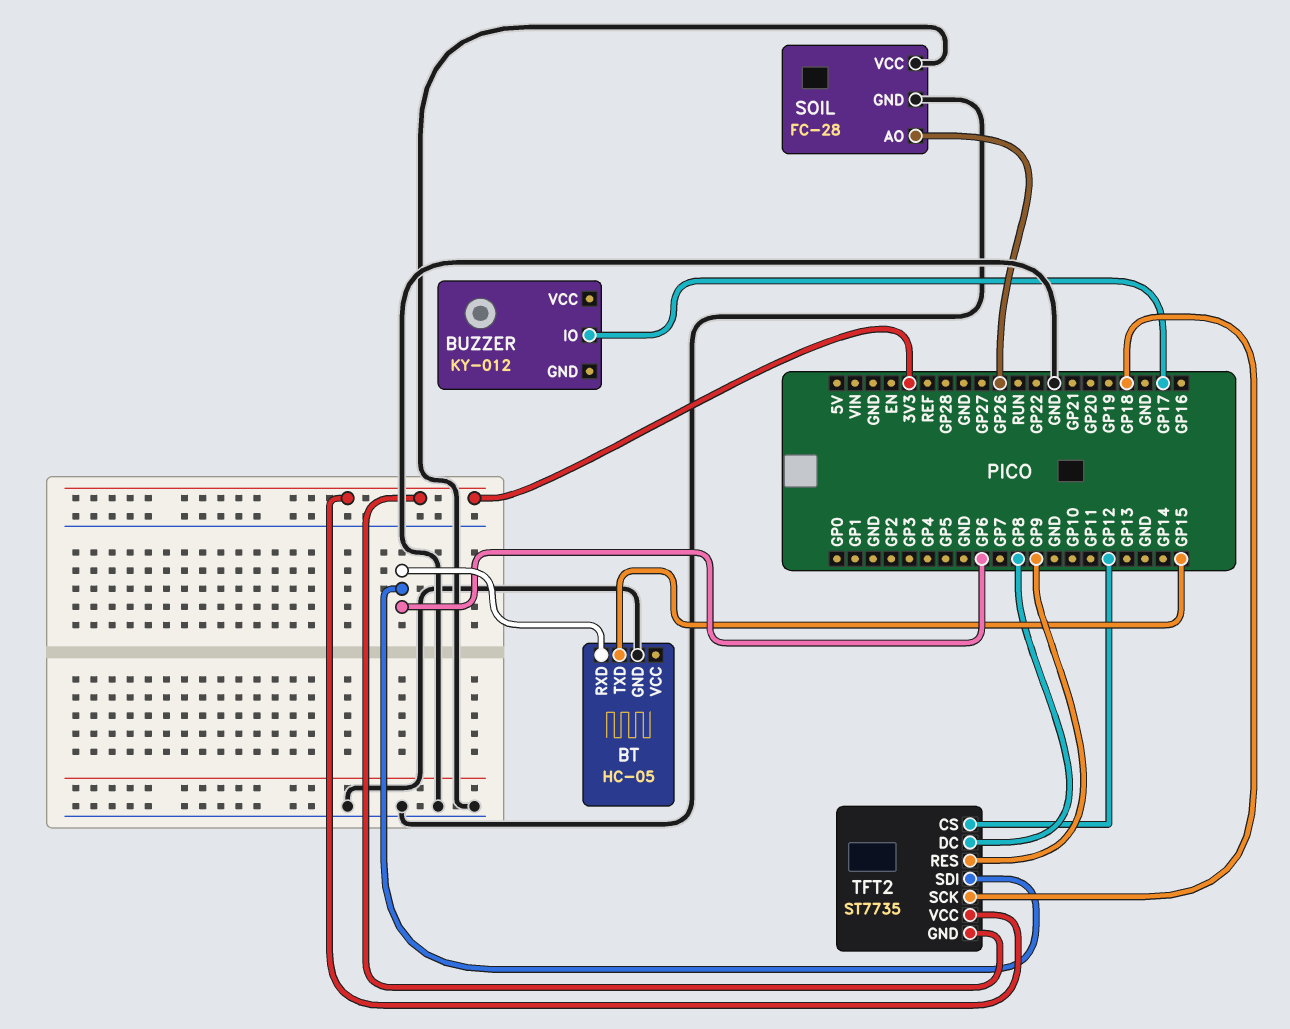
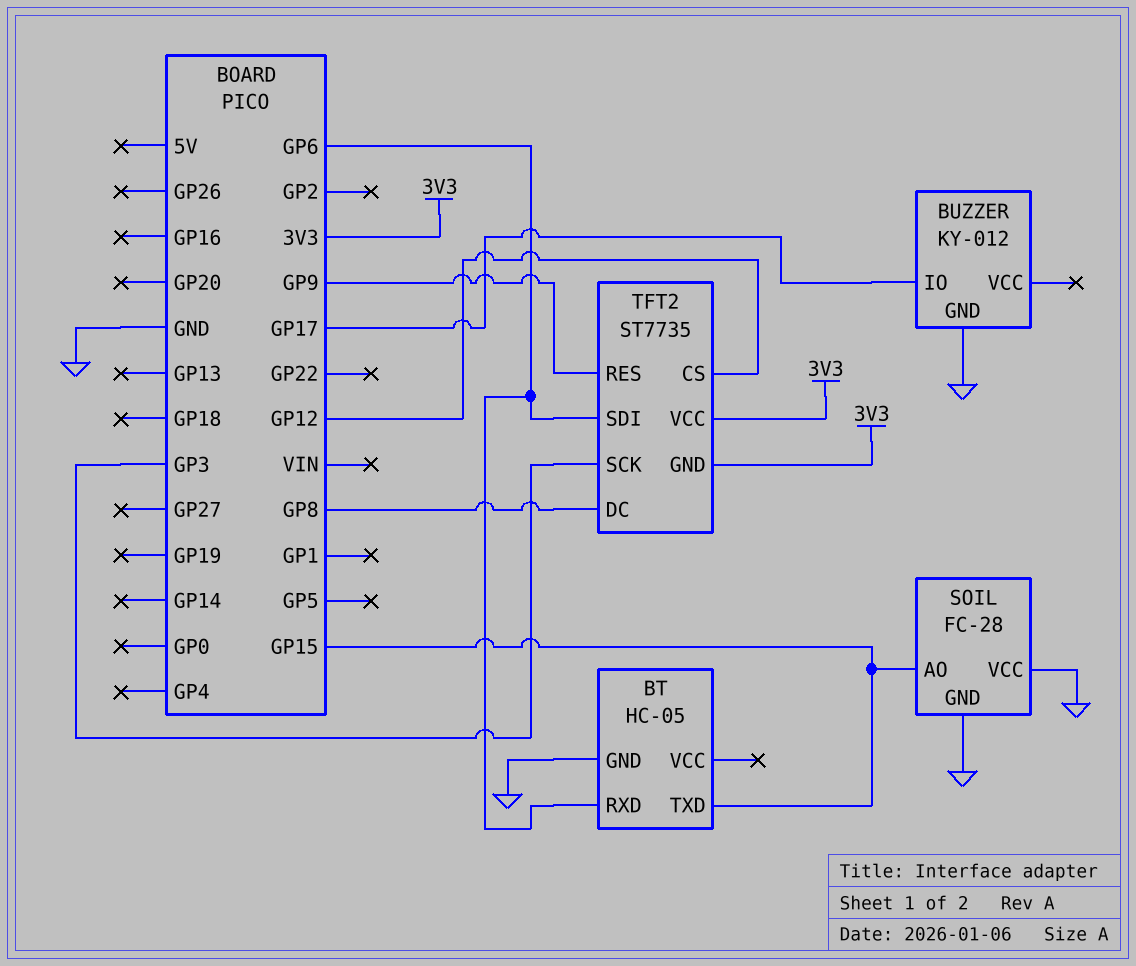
BUZZER pin GND: none -> GND
SOIL pin AO: GP26 -> GP15
TFT2 pin SCK: GP18 -> GP3

